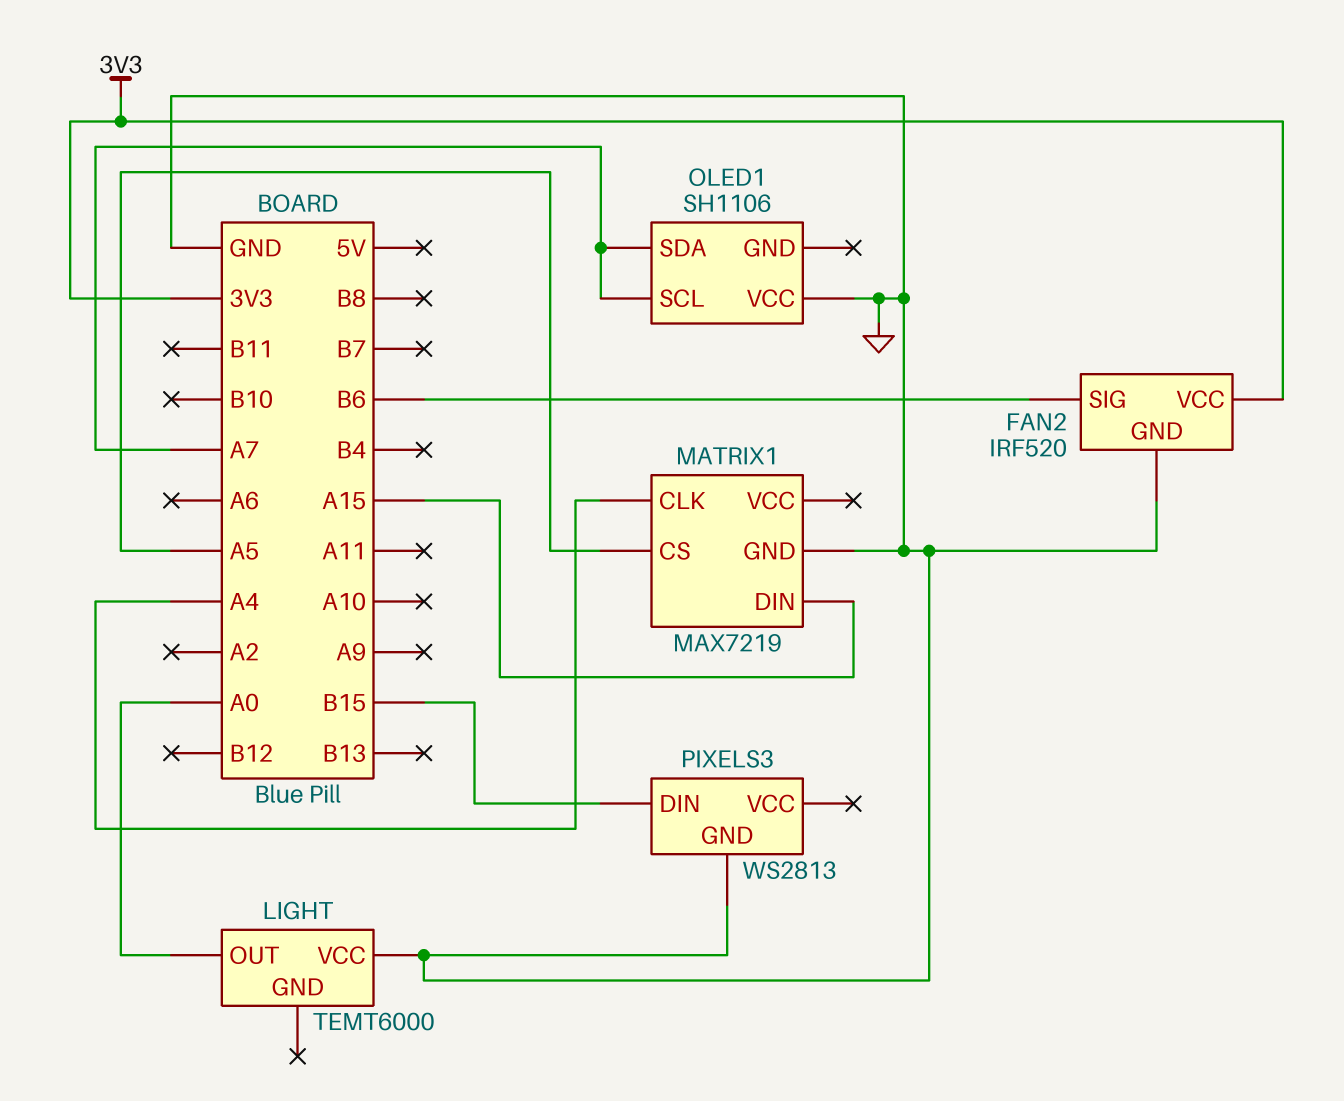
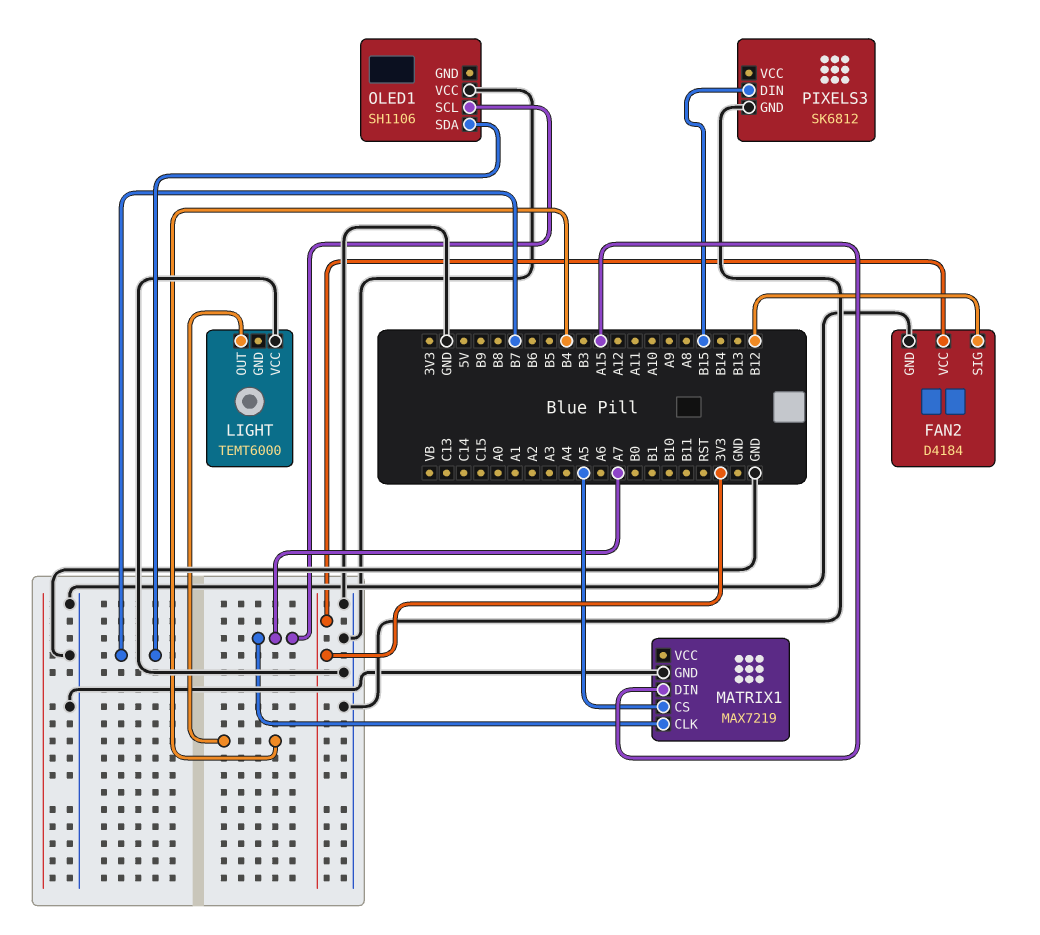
FAN2: IRF520 -> D4184
FAN2 pin SIG: B6 -> B12
LIGHT pin OUT: A0 -> B4
MATRIX1 pin CLK: A4 -> A7
OLED1 pin SDA: A7 -> B7
PIXELS3: WS2813 -> SK6812

